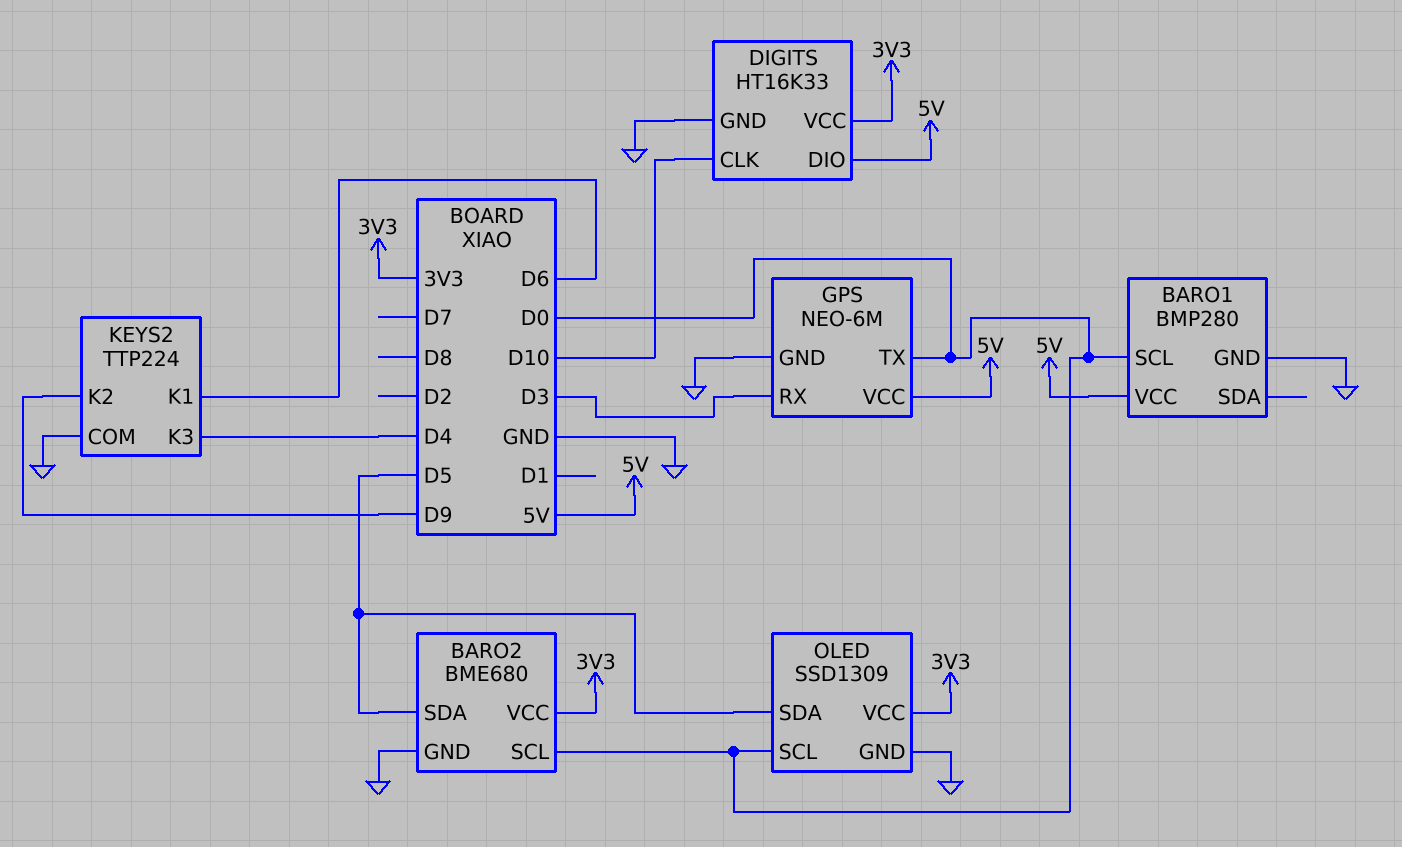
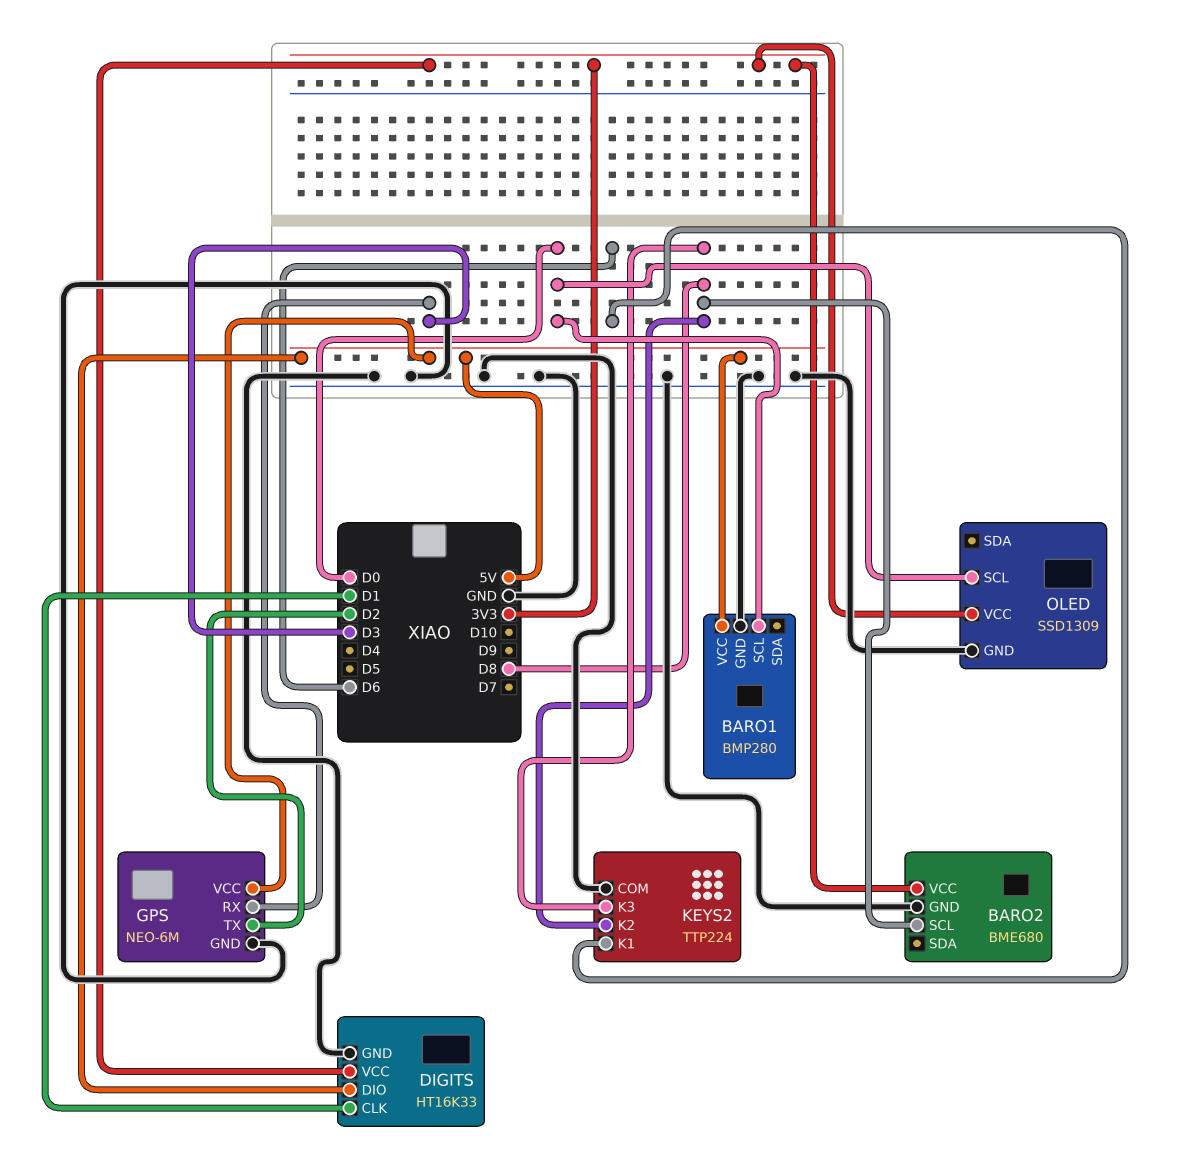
BARO2 pin SCL: D0 -> D8
BARO2 pin SDA: D5 -> none
DIGITS pin CLK: D10 -> D1
GPS pin TX: D0 -> D2
KEYS2 pin K2: D9 -> D8
KEYS2 pin K3: D4 -> D8
OLED pin SDA: D5 -> none

